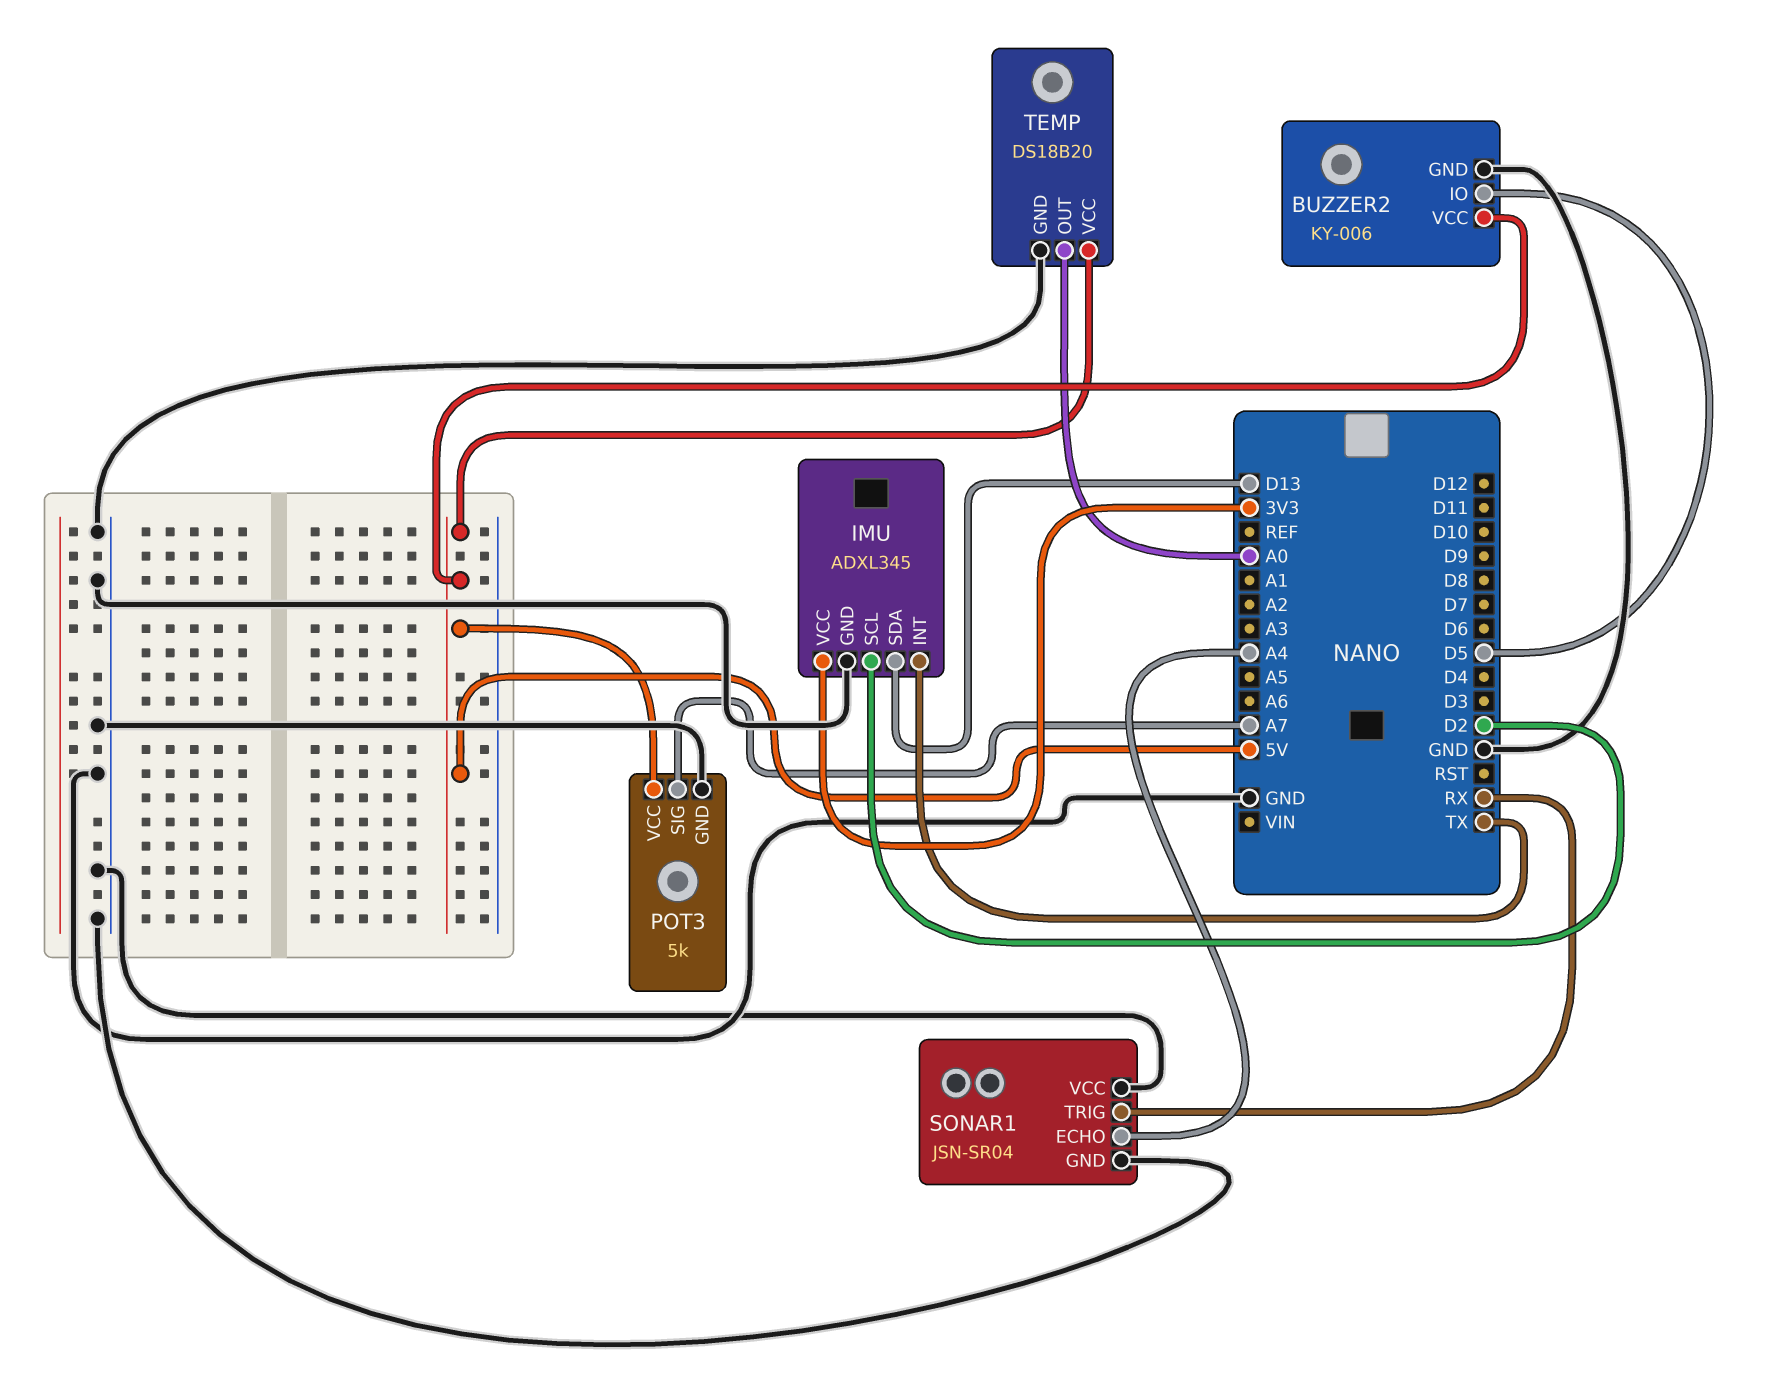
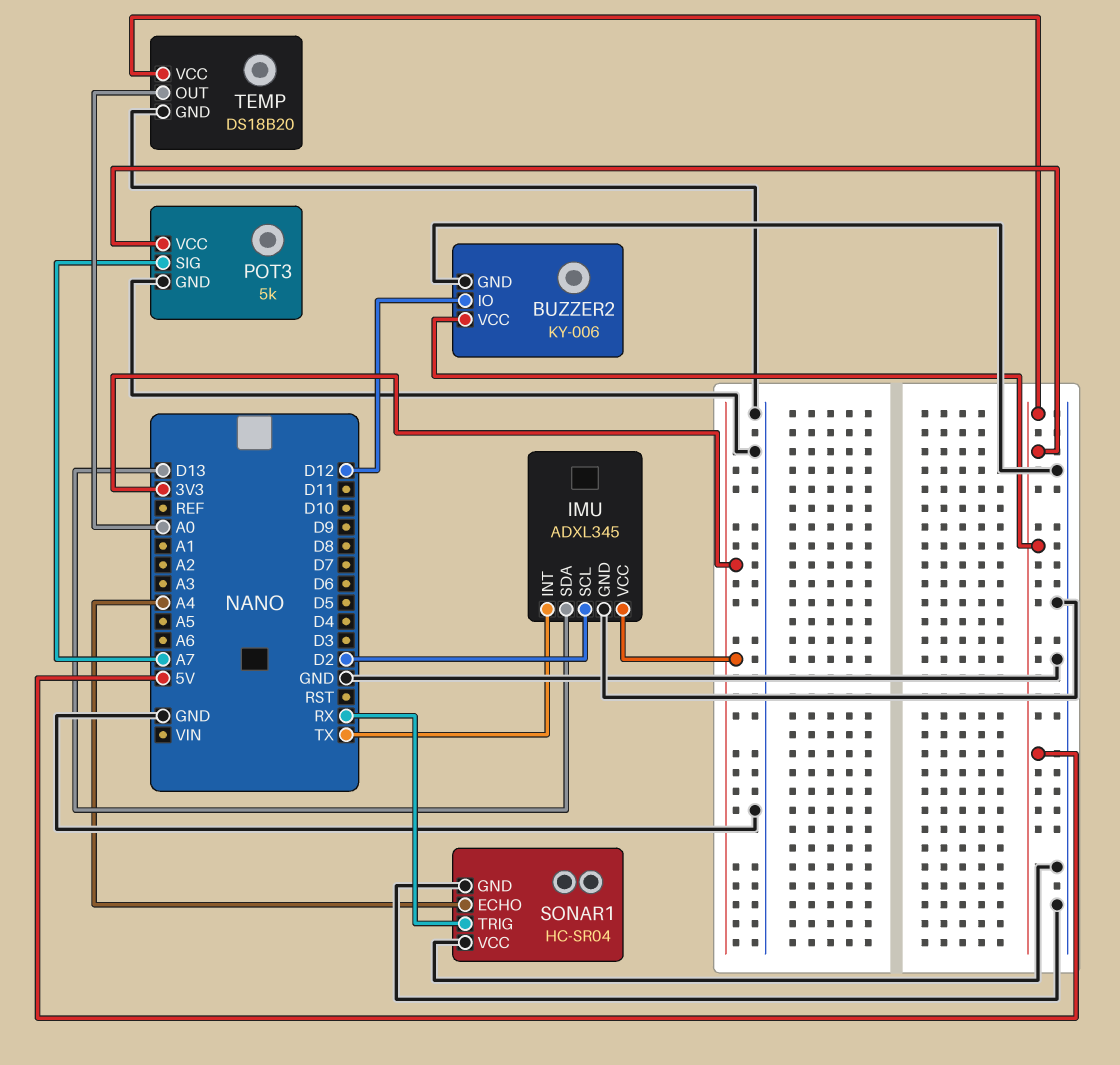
BUZZER2 pin IO: D5 -> D12
SONAR1: JSN-SR04 -> HC-SR04

